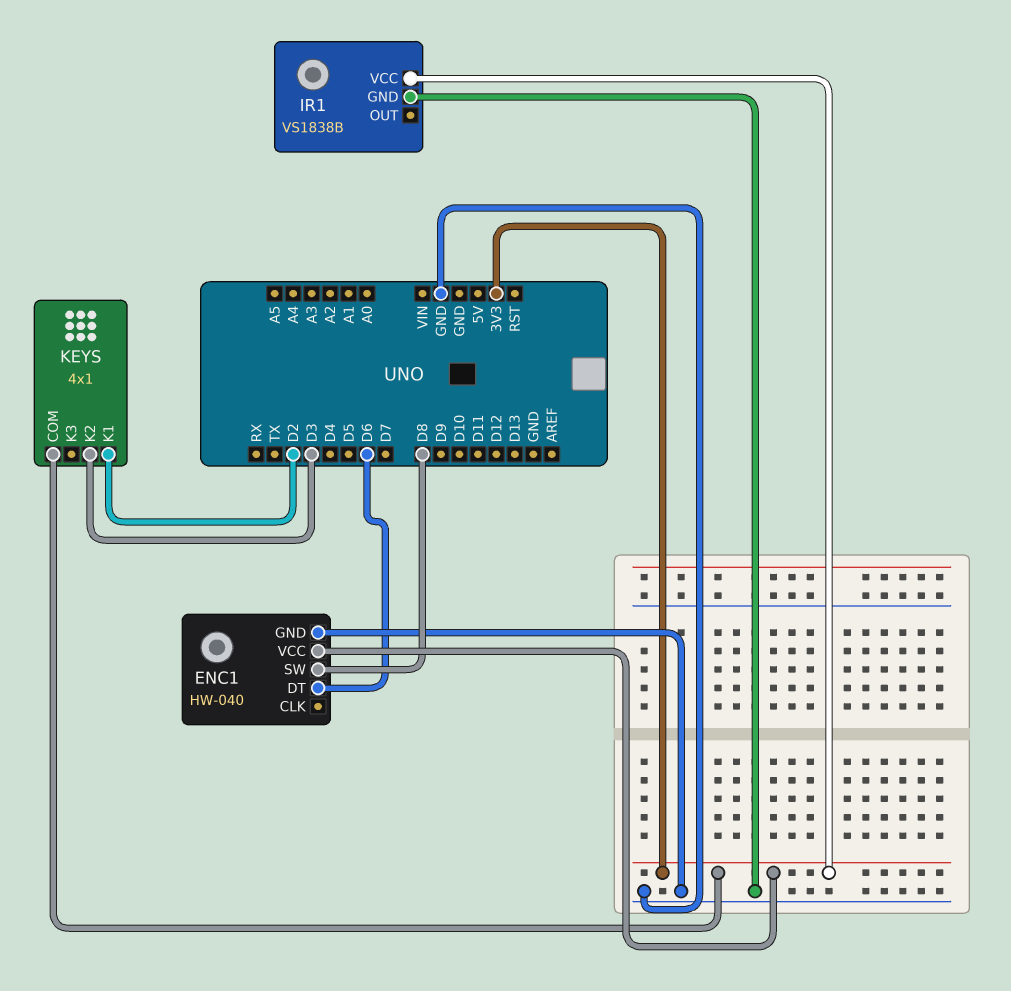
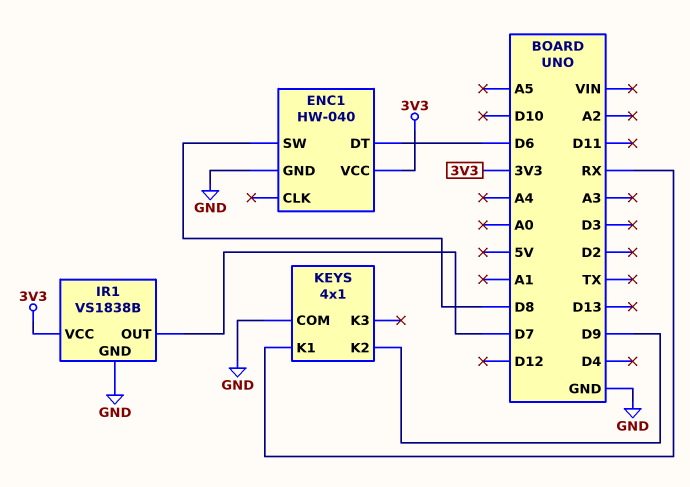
IR1 pin OUT: none -> D7
KEYS pin COM: 3V3 -> GND
KEYS pin K1: D2 -> RX
KEYS pin K2: D3 -> D9

